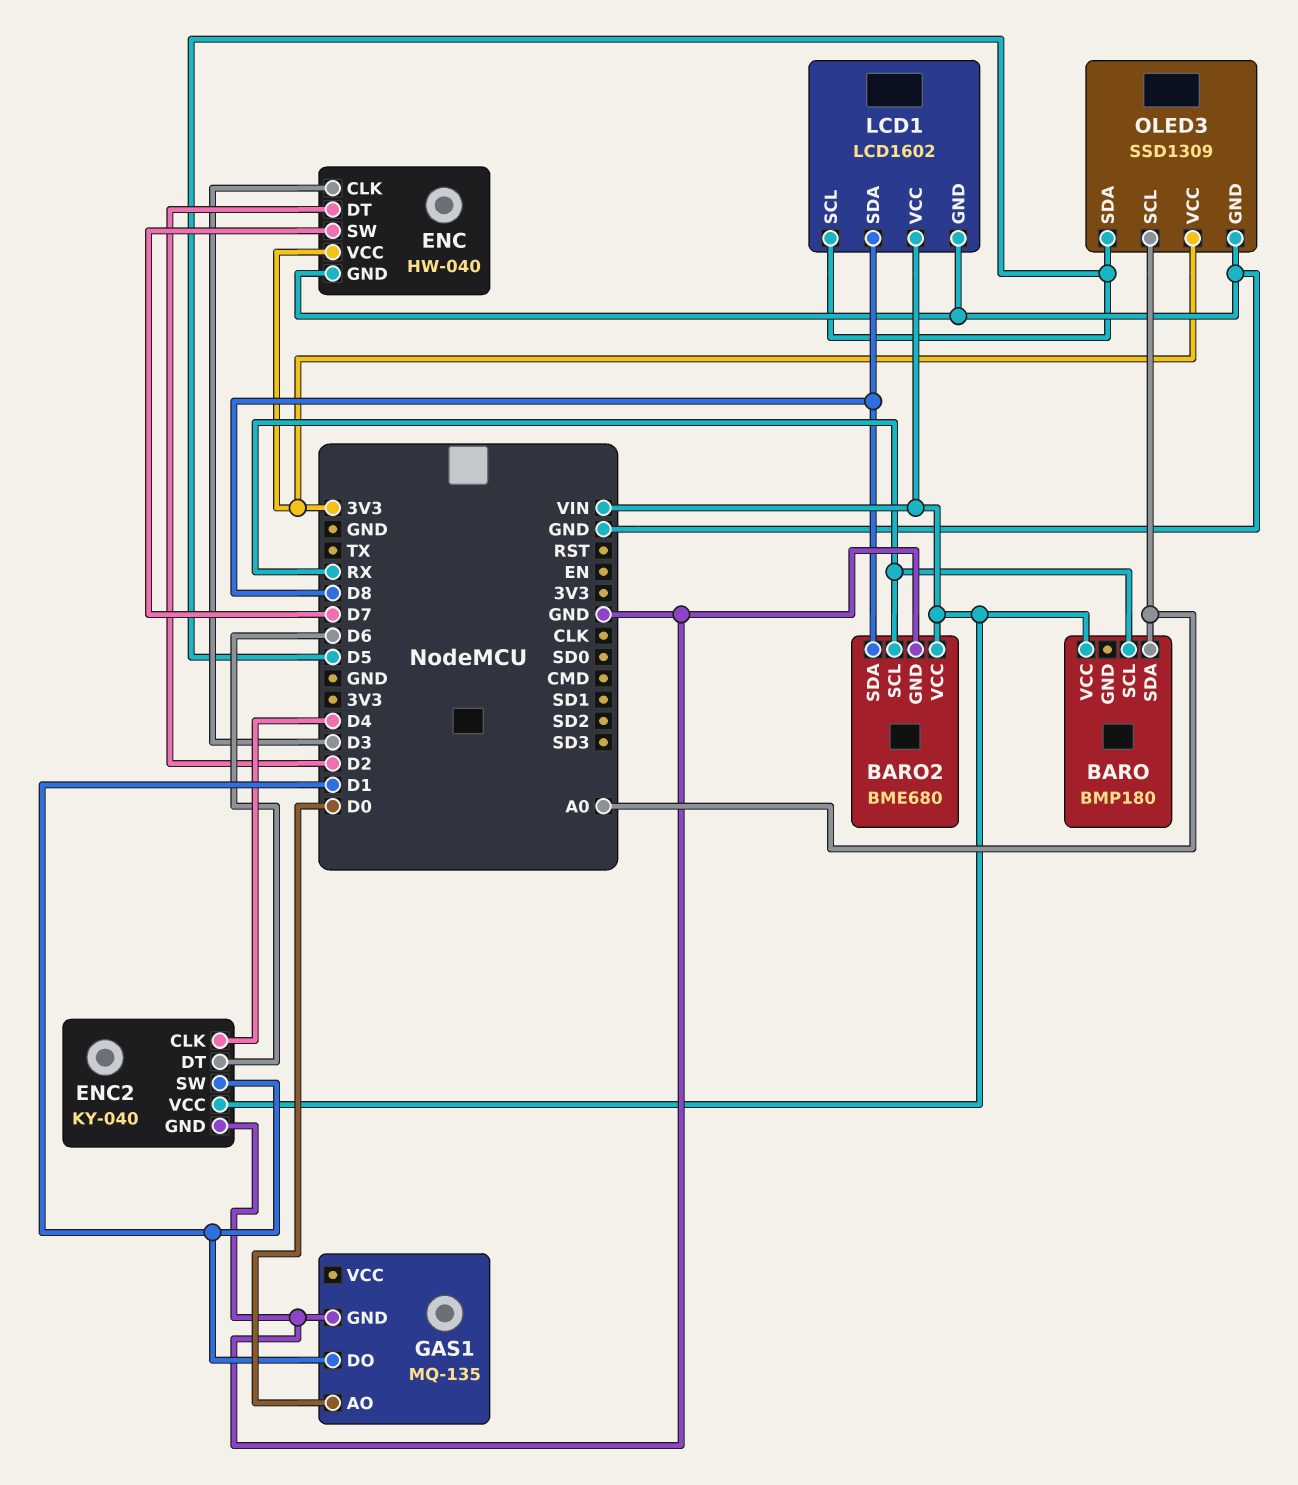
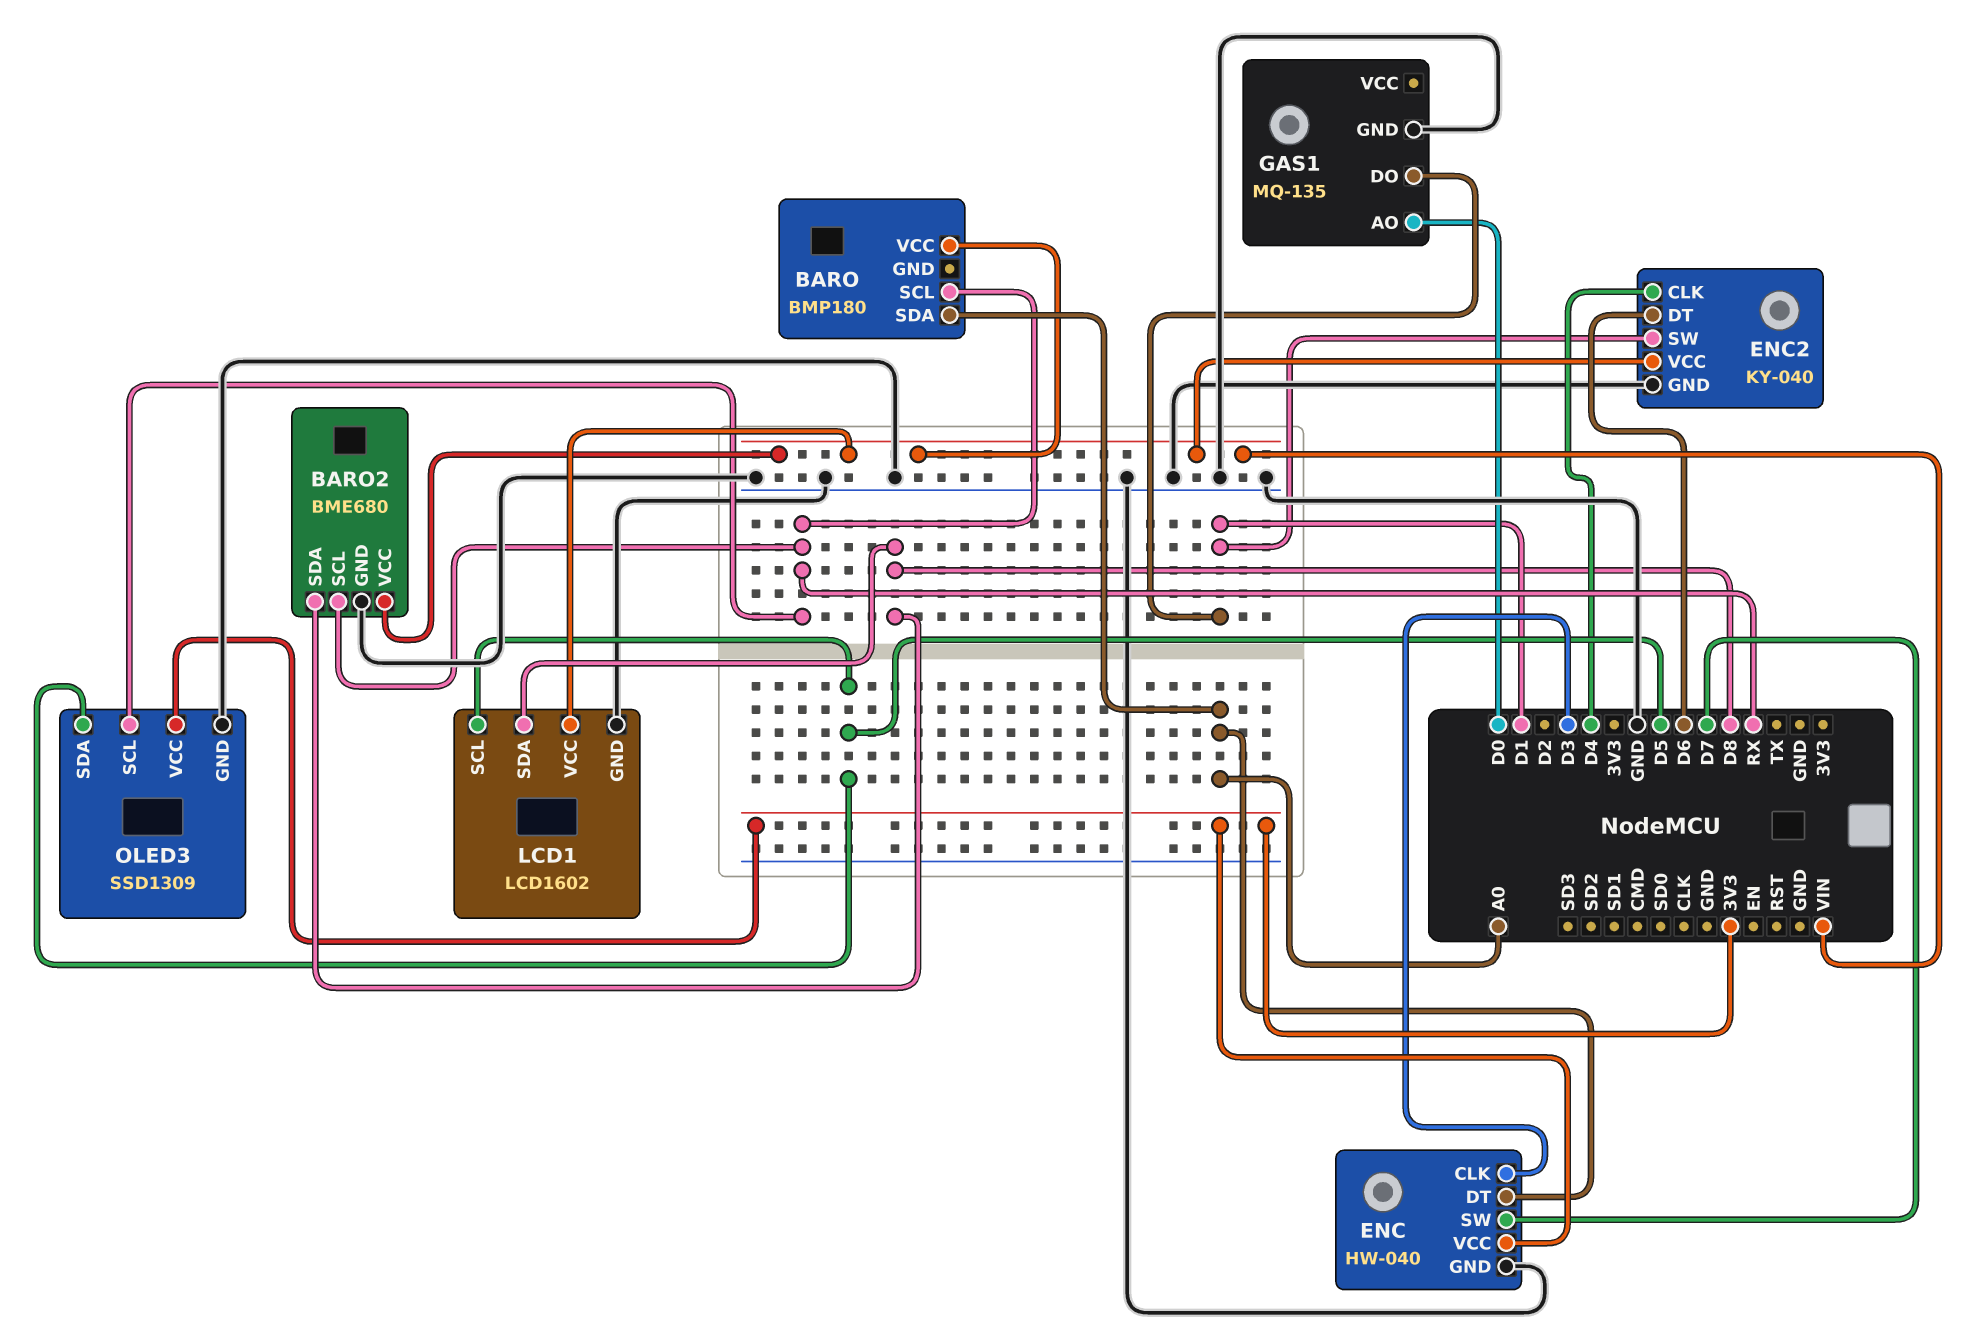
ENC pin DT: D2 -> A0
OLED3 pin SCL: A0 -> RX

